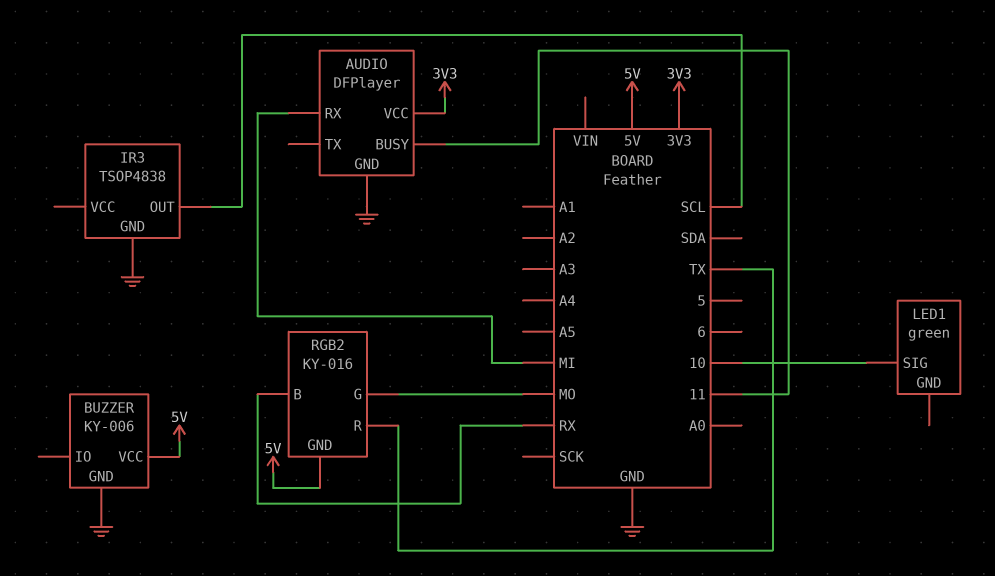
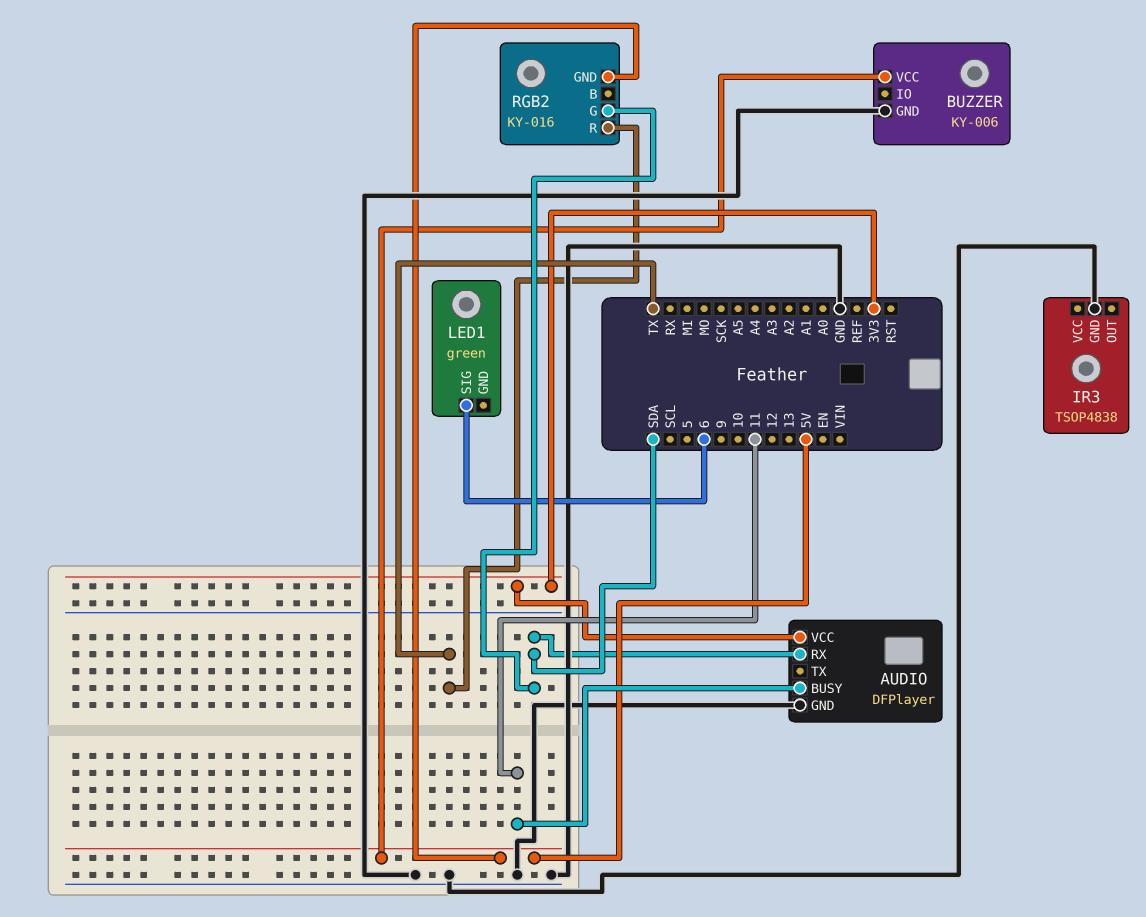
AUDIO pin RX: MI -> SDA
IR3 pin OUT: SCL -> none
LED1 pin SIG: 10 -> 6
RGB2 pin B: RX -> none
RGB2 pin G: MO -> SDA

